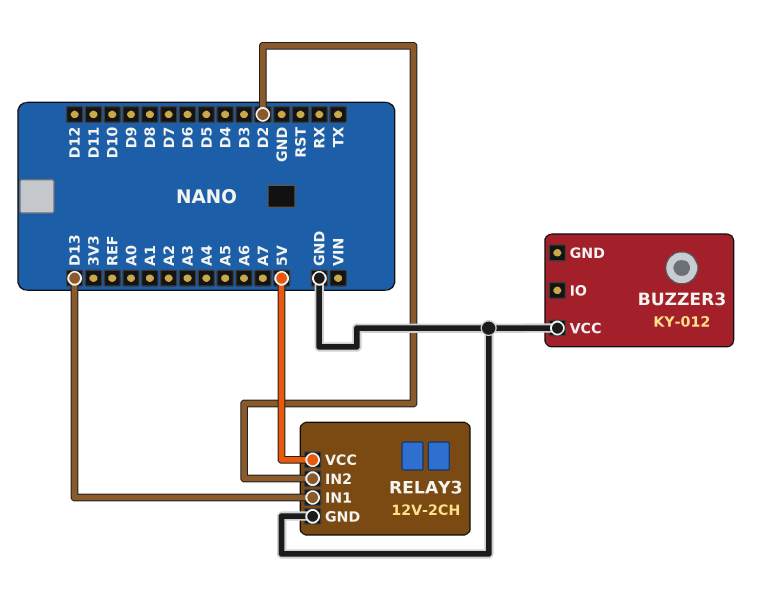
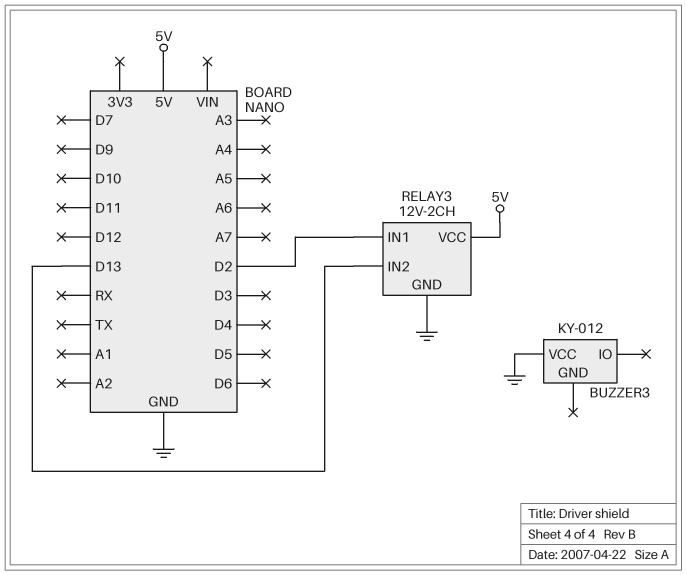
RELAY3 pin IN1: D13 -> D2
RELAY3 pin IN2: D2 -> D13

